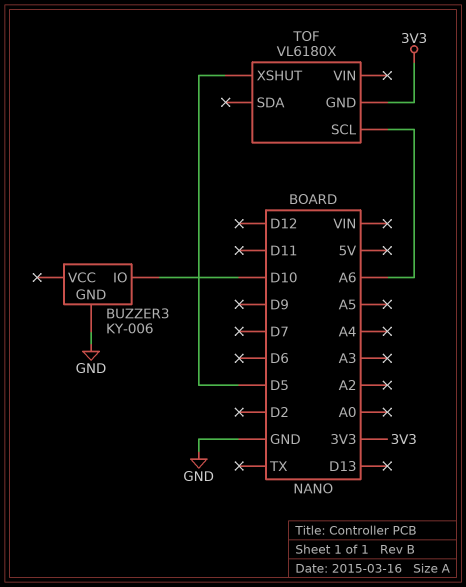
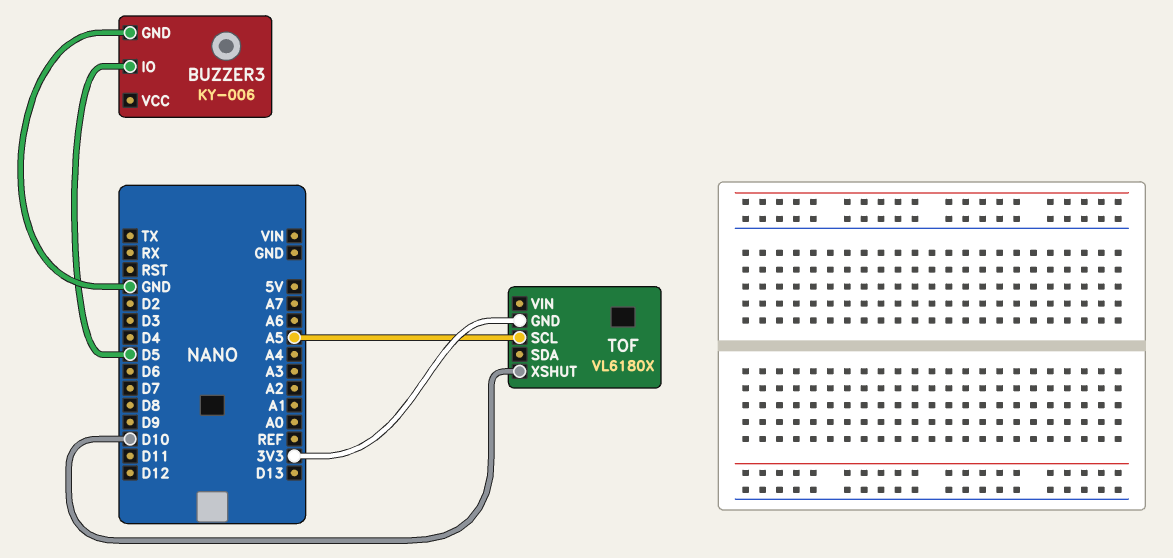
BUZZER3 pin IO: D10 -> D5
TOF pin SCL: A6 -> A5
TOF pin XSHUT: D5 -> D10

